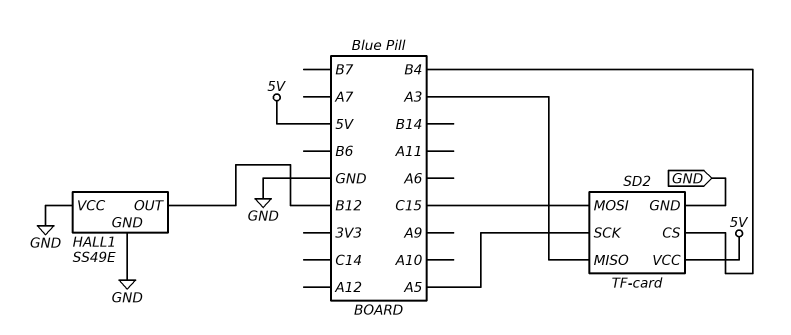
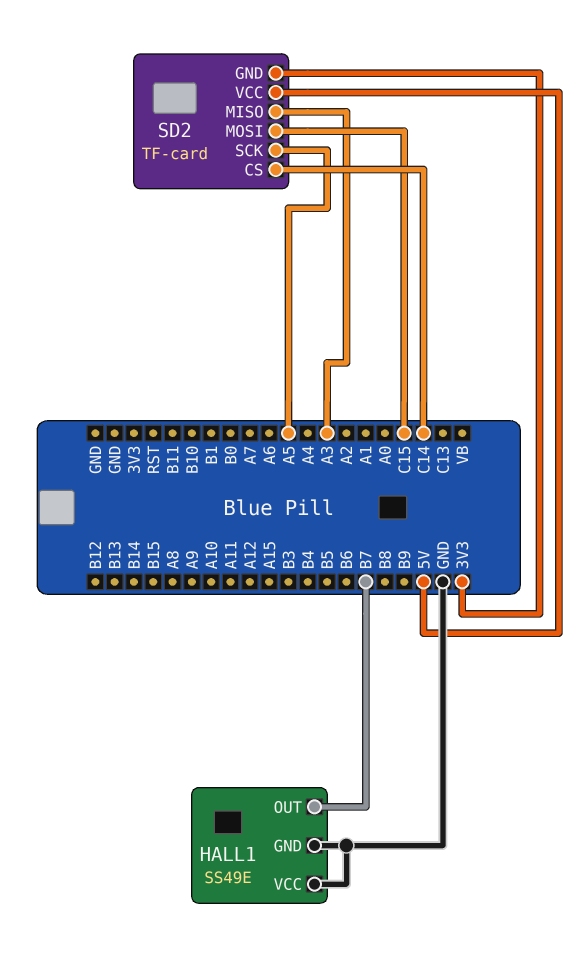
HALL1 pin OUT: B12 -> B7
SD2 pin CS: B4 -> C14
SD2 pin GND: GND -> 3V3

